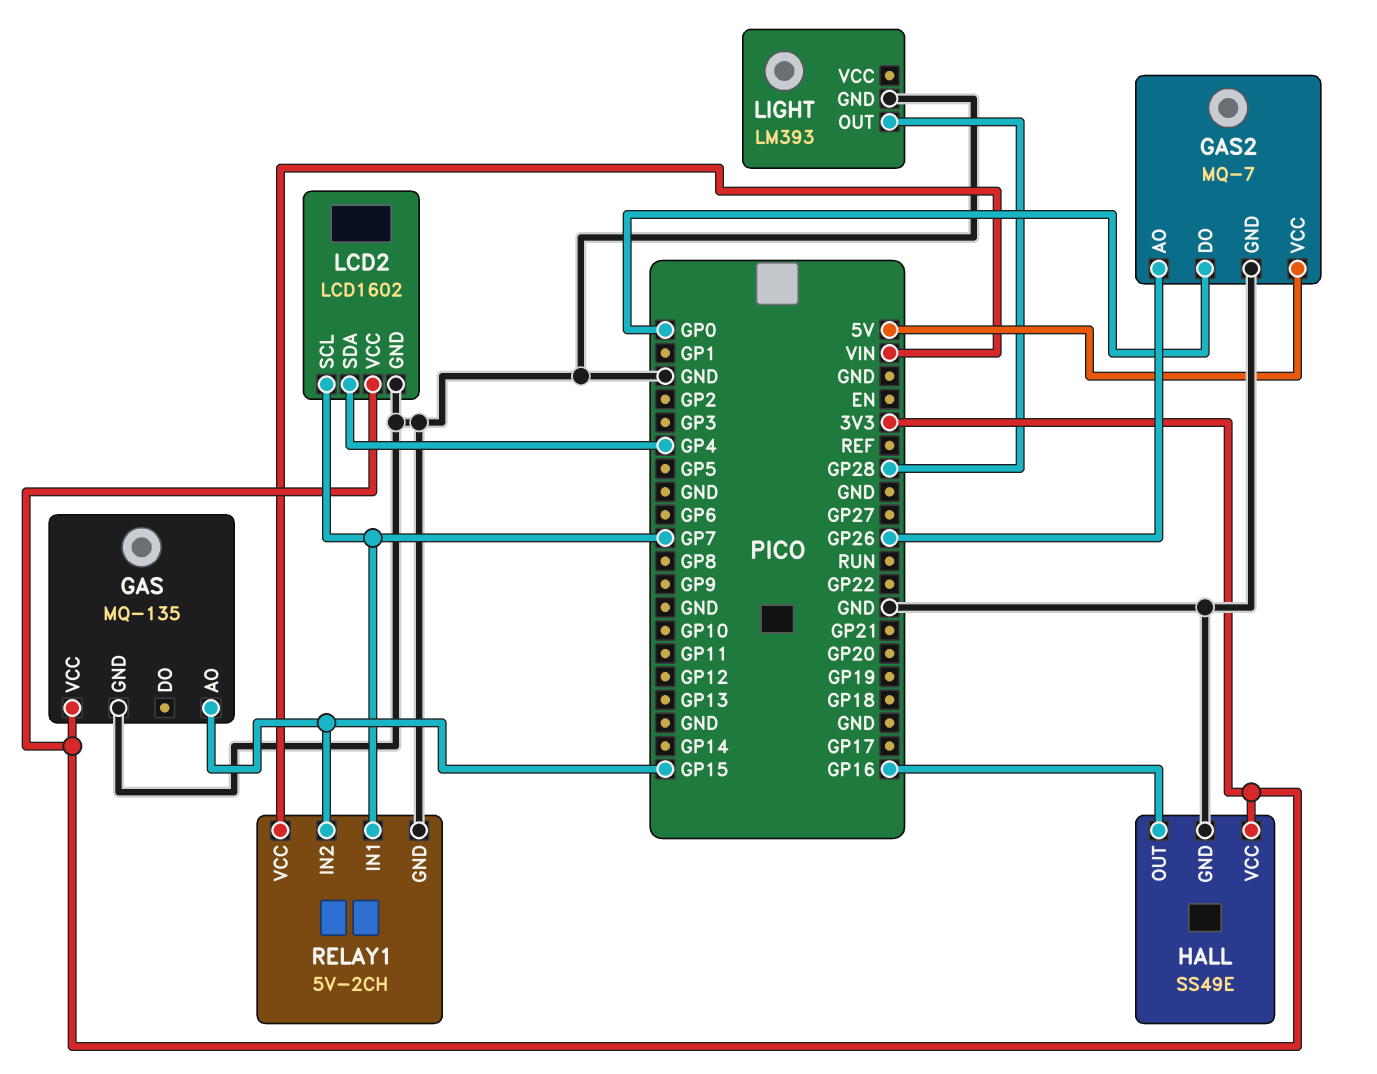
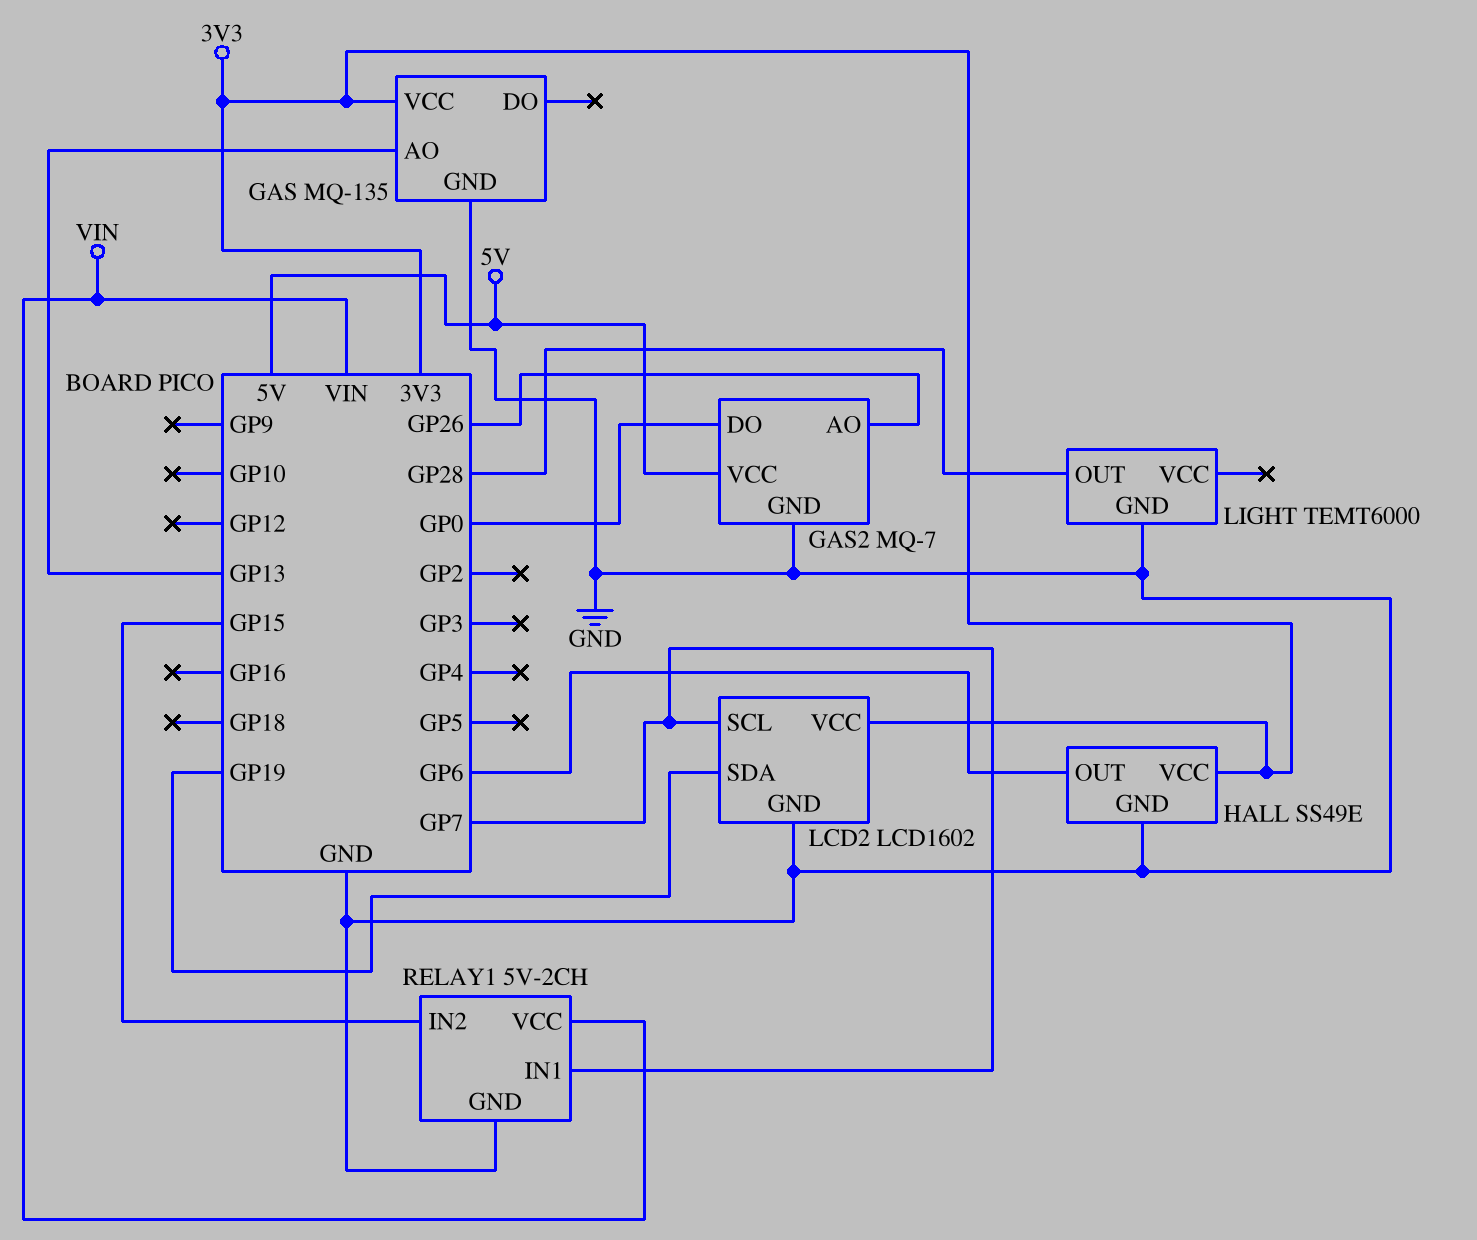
GAS pin AO: GP15 -> GP13
HALL pin OUT: GP16 -> GP6
LCD2 pin SDA: GP4 -> GP19
LIGHT: LM393 -> TEMT6000

